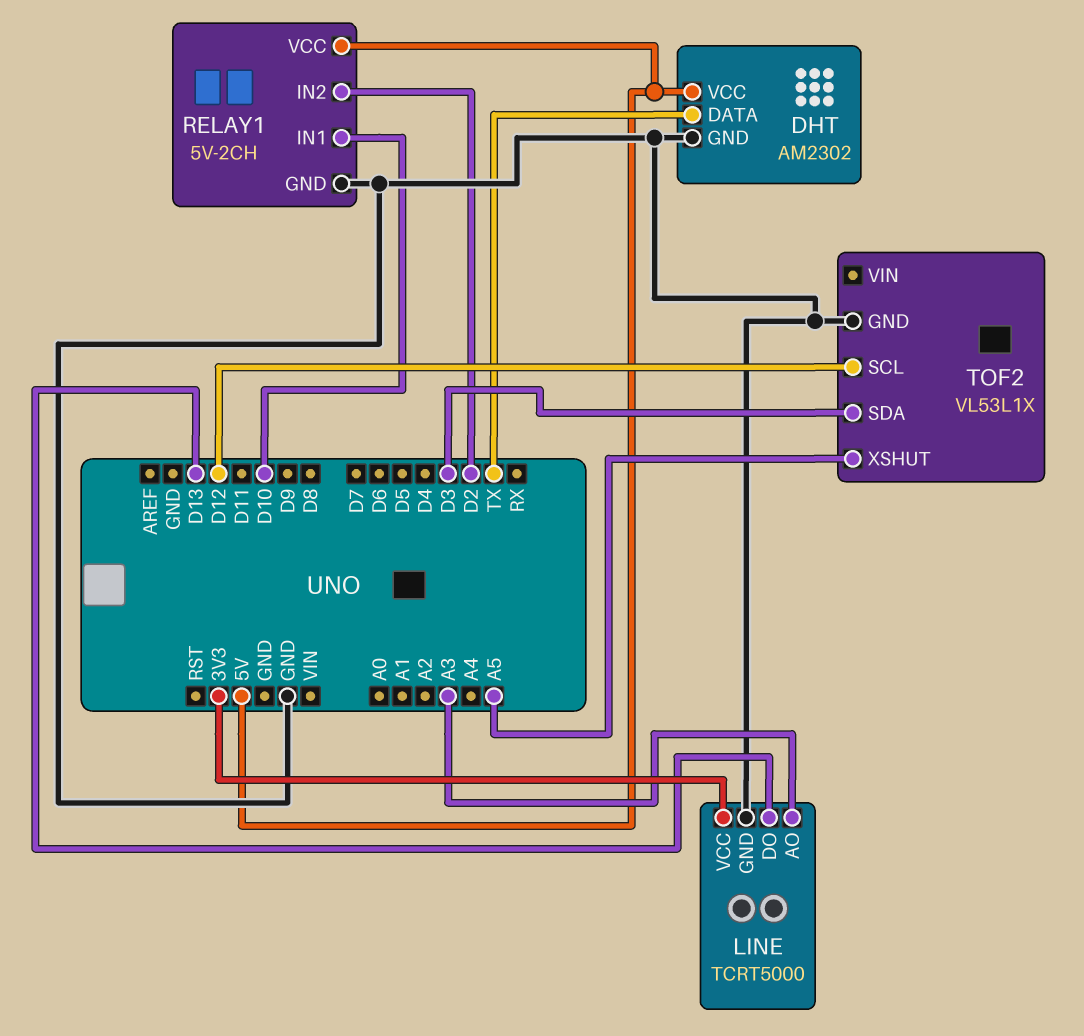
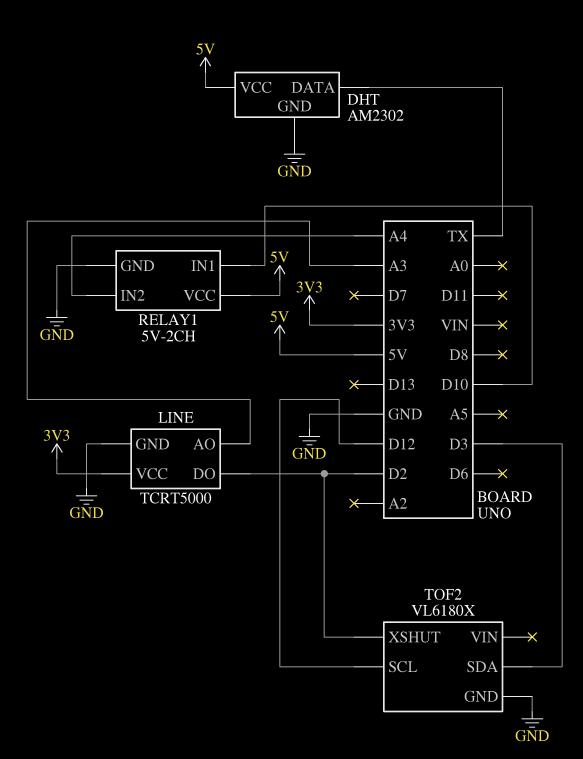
LINE pin DO: D13 -> D2
RELAY1 pin IN2: D2 -> A4
TOF2: VL53L1X -> VL6180X
TOF2 pin XSHUT: A5 -> D2

